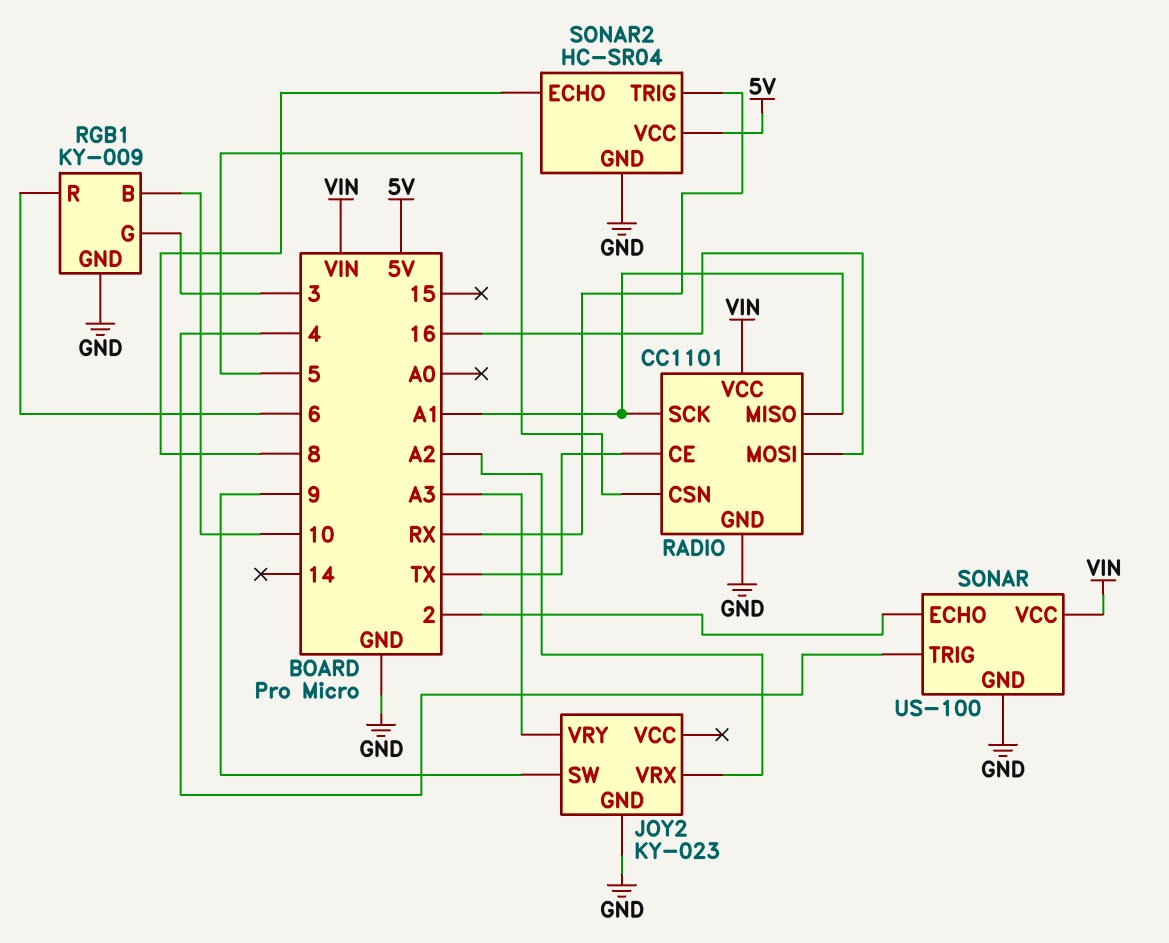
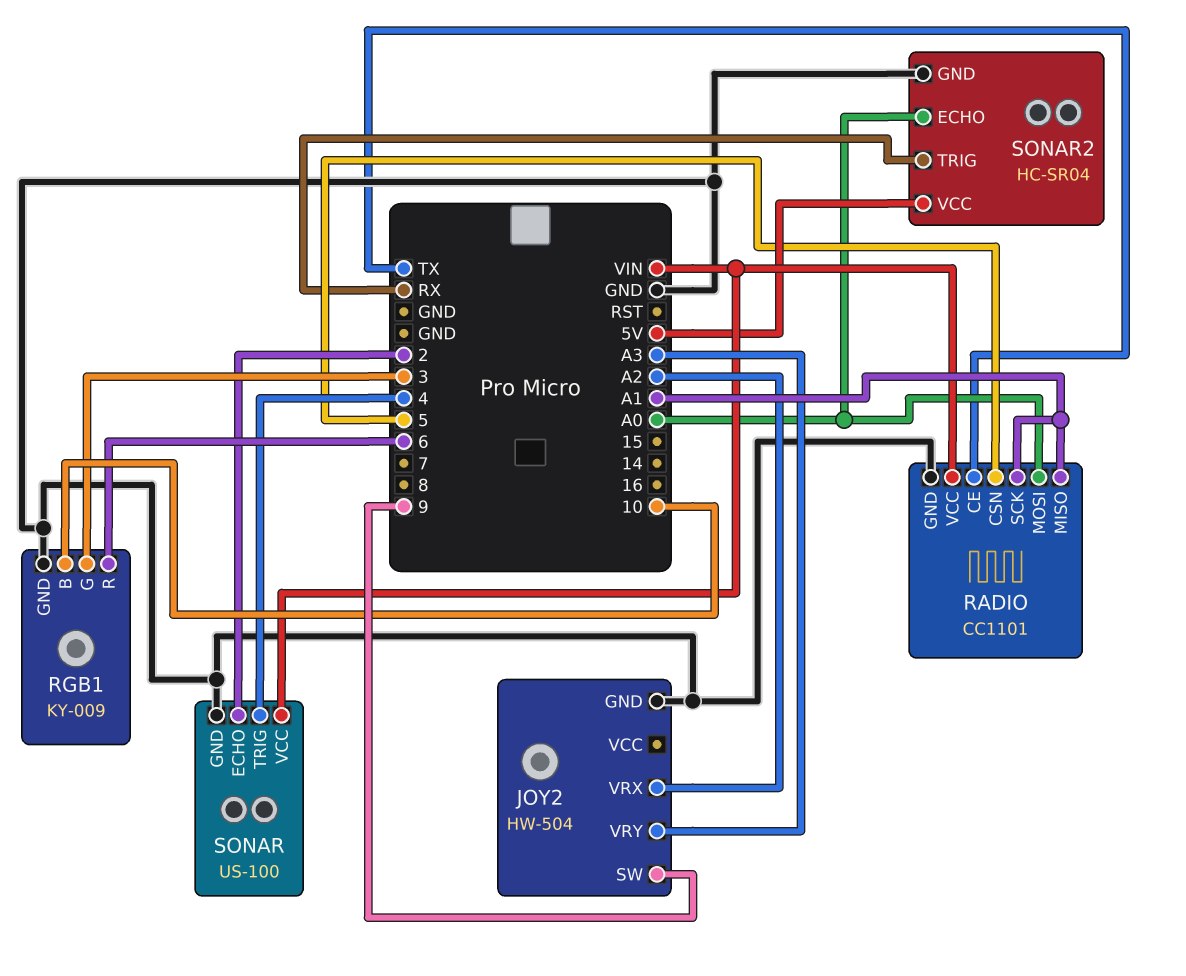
JOY2: KY-023 -> HW-504
RADIO pin MOSI: 16 -> A0
SONAR2 pin ECHO: 8 -> A0

